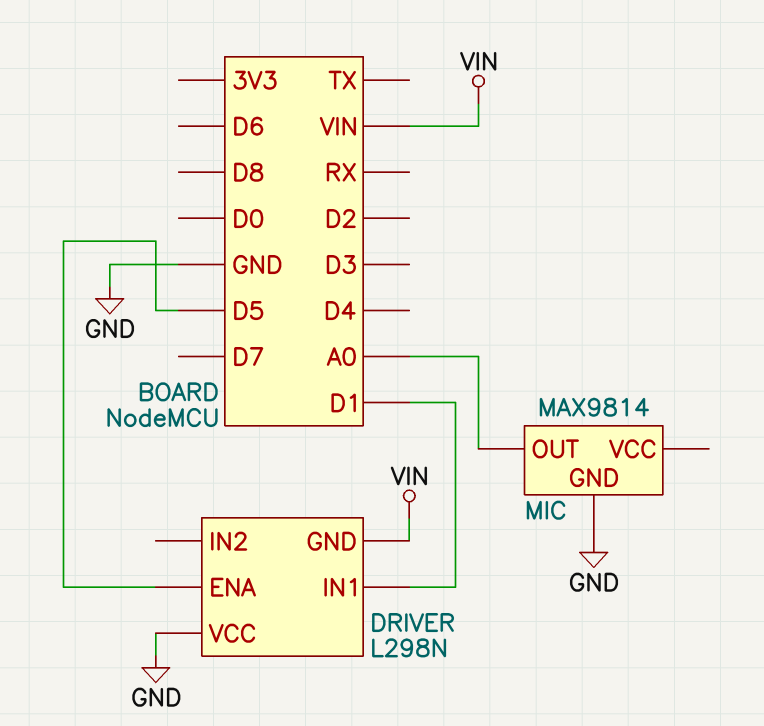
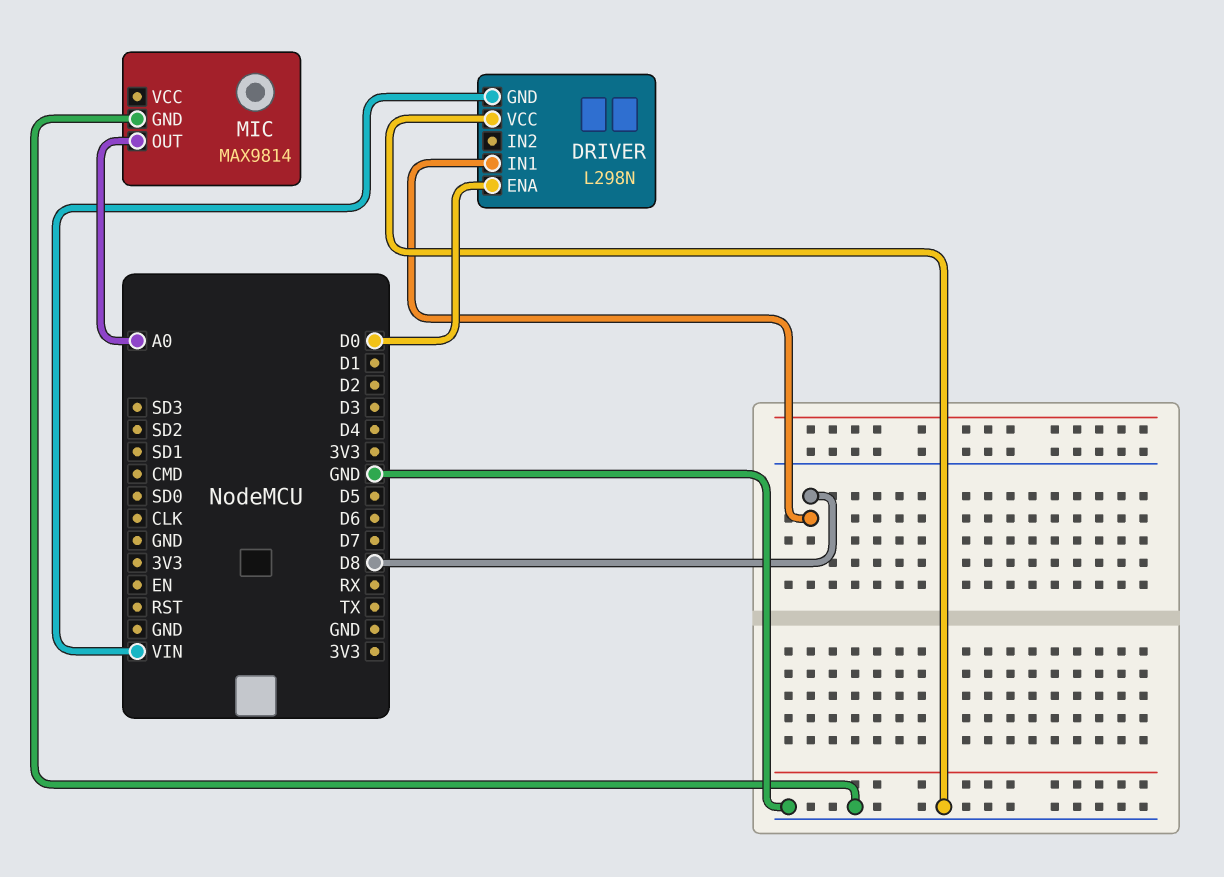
DRIVER pin ENA: D5 -> D0
DRIVER pin IN1: D1 -> D8

